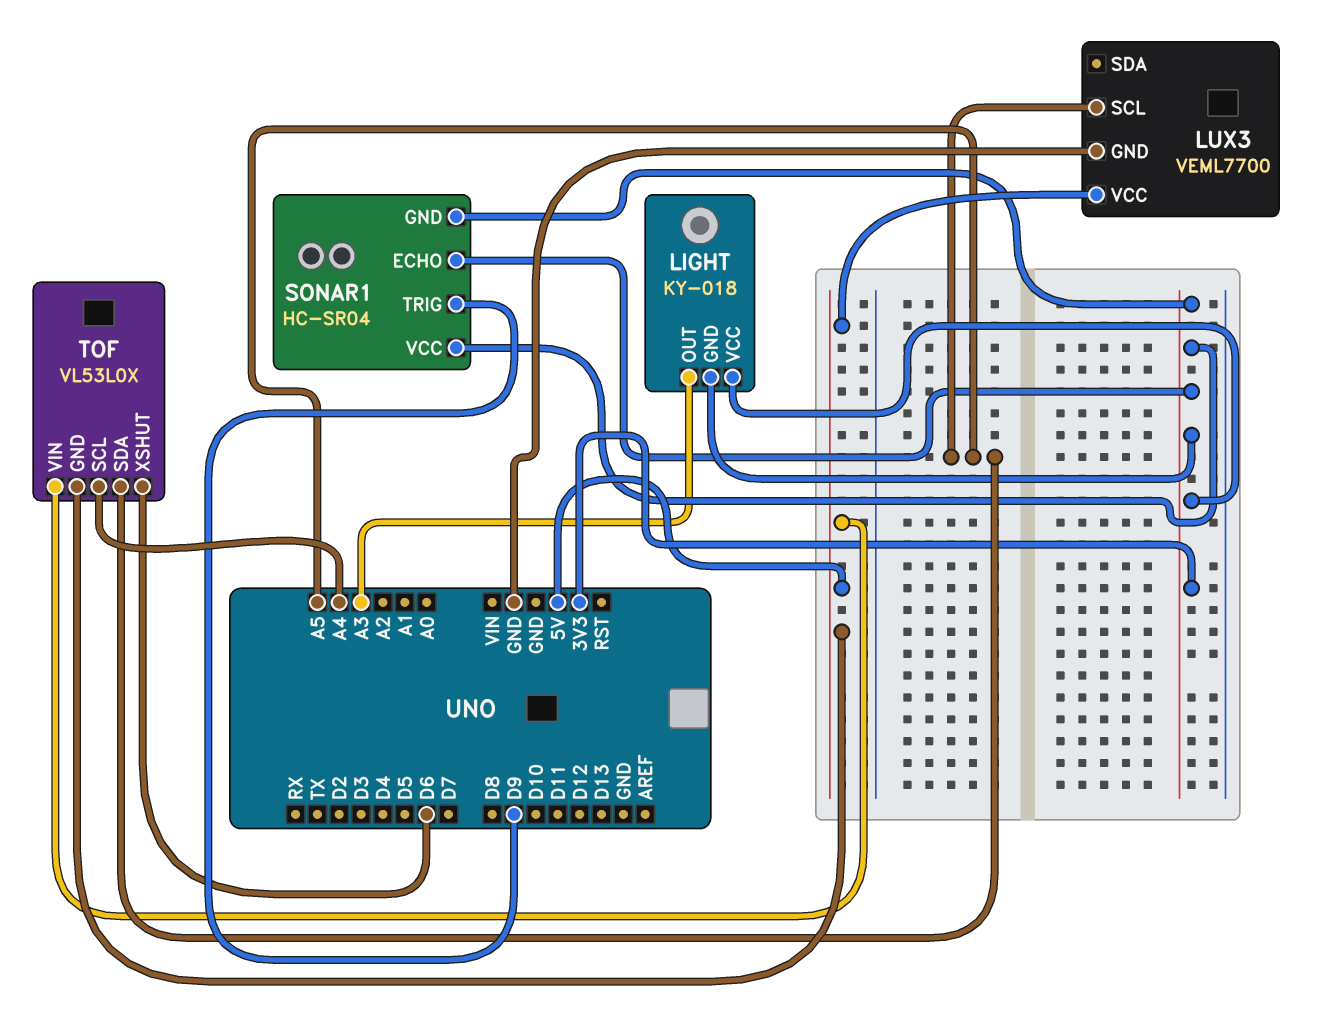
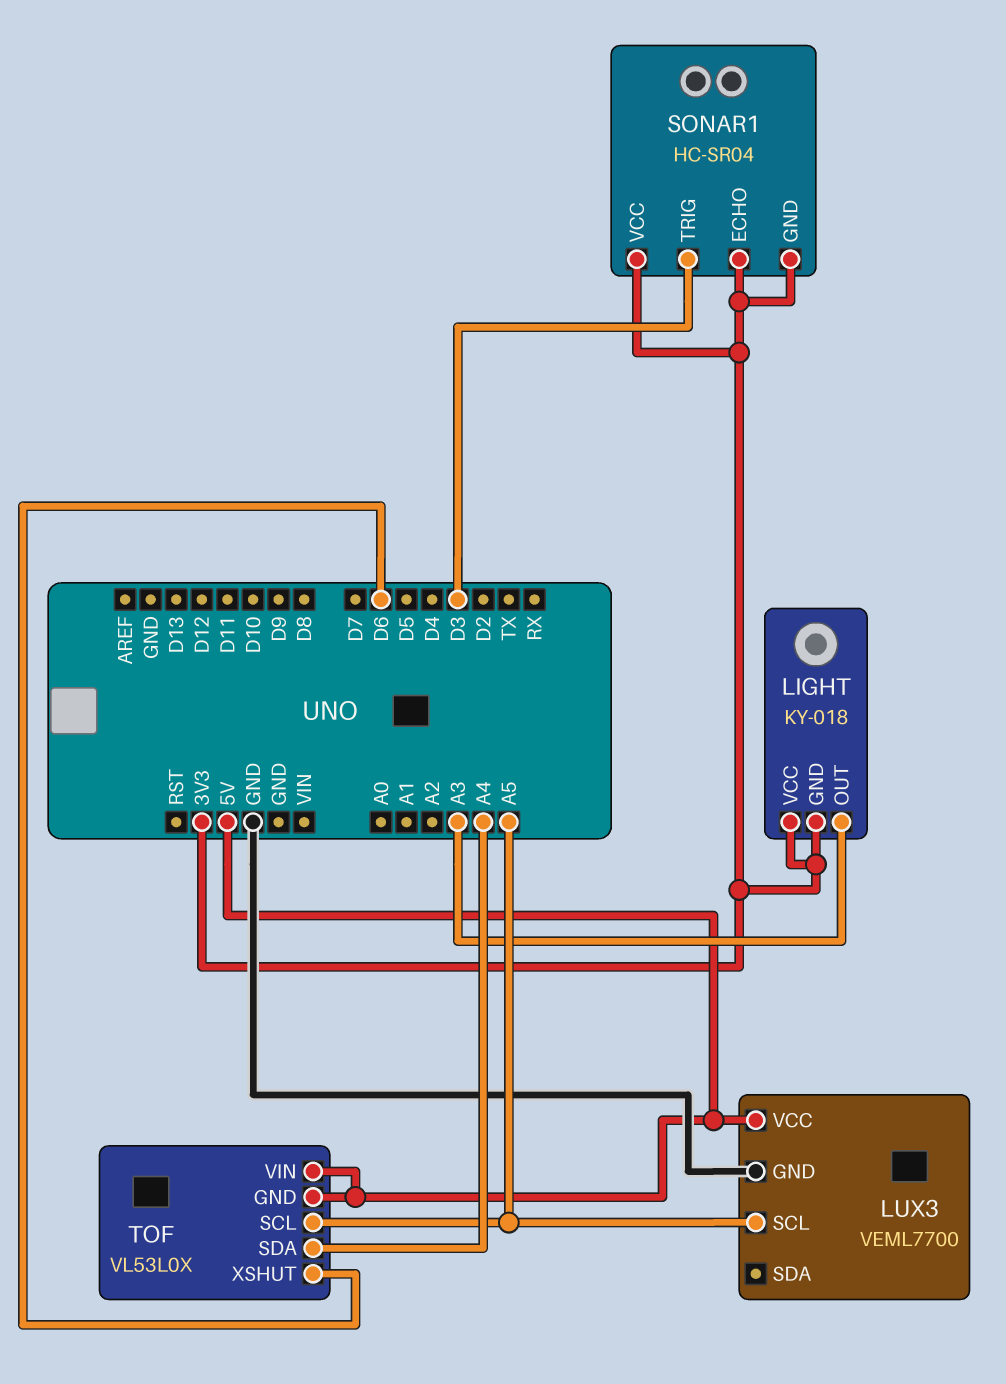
SONAR1 pin TRIG: D9 -> D3
TOF pin SCL: A4 -> A5
TOF pin SDA: A5 -> A4

